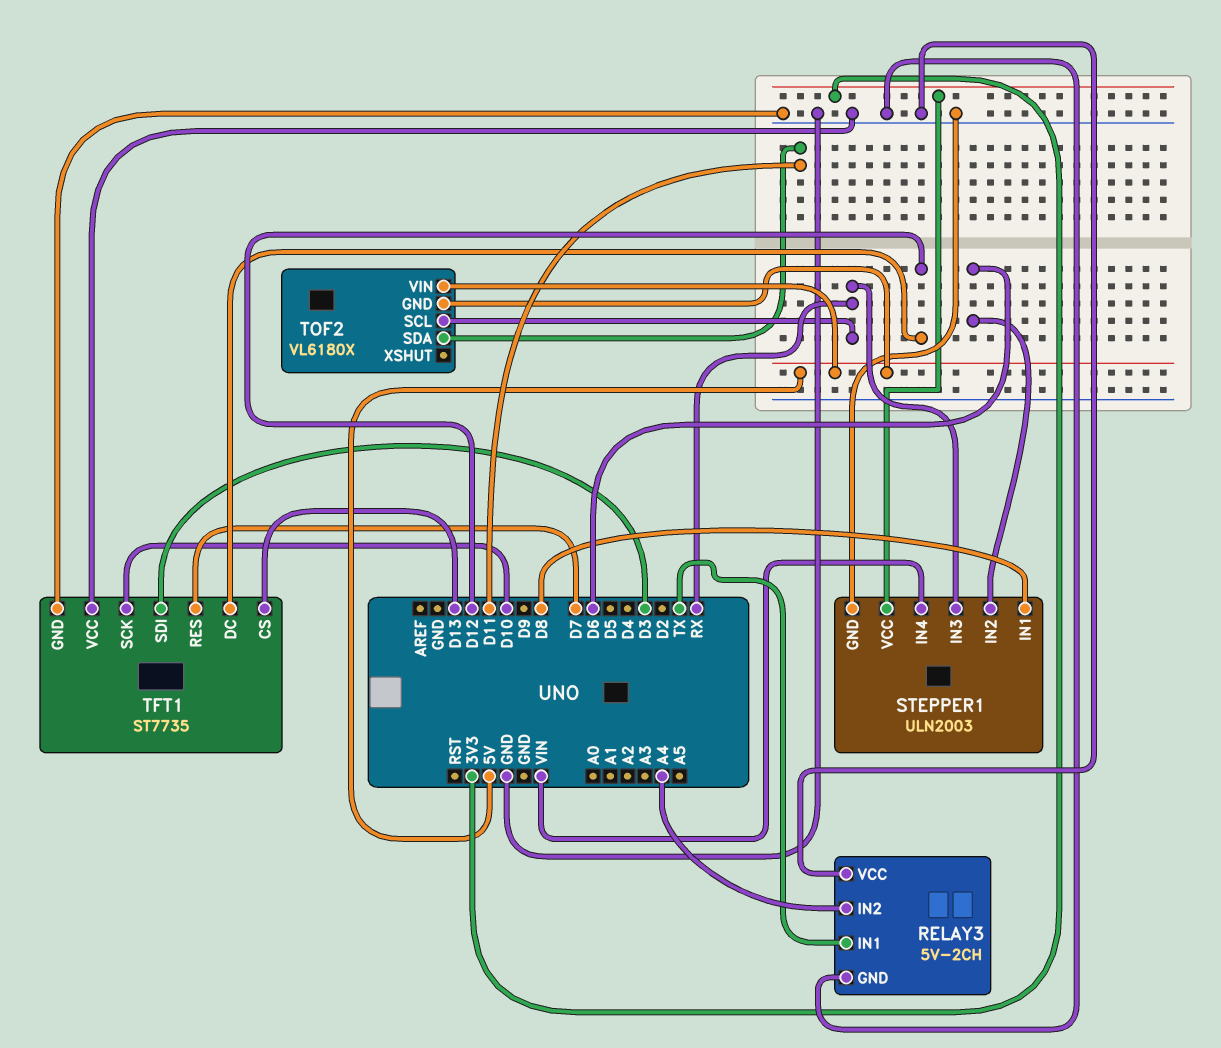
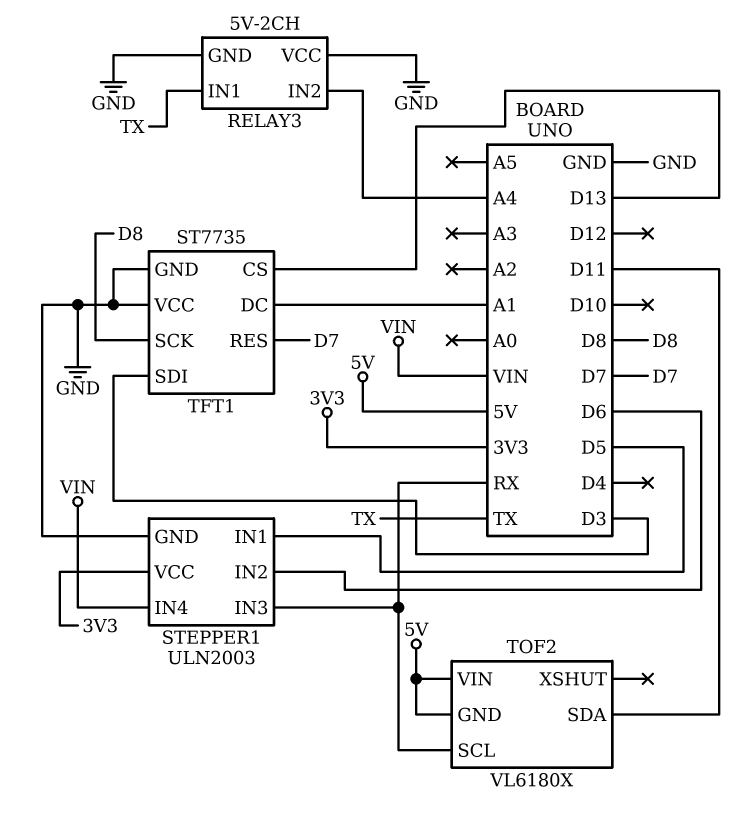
STEPPER1 pin IN1: D8 -> D5
TFT1 pin DC: D12 -> A1
TFT1 pin SCK: D10 -> D8

